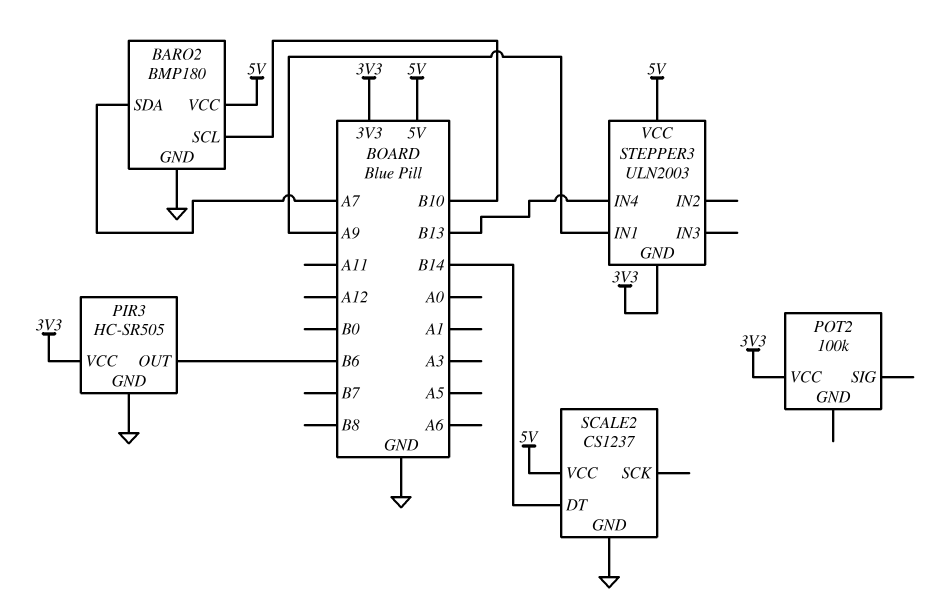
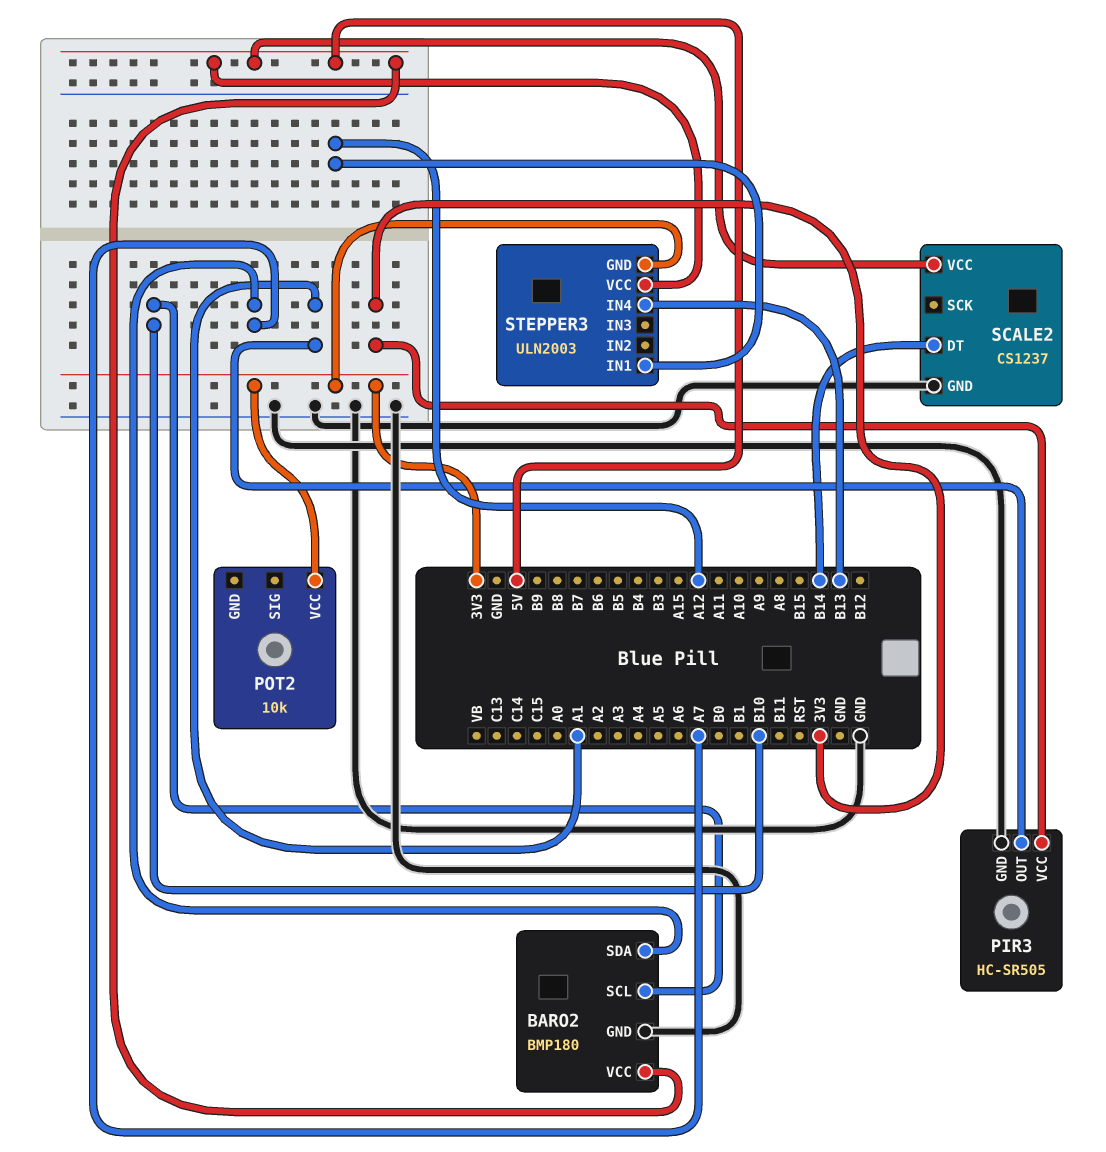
PIR3 pin OUT: B6 -> A1
POT2: 100k -> 10k
STEPPER3 pin IN1: A9 -> A12

